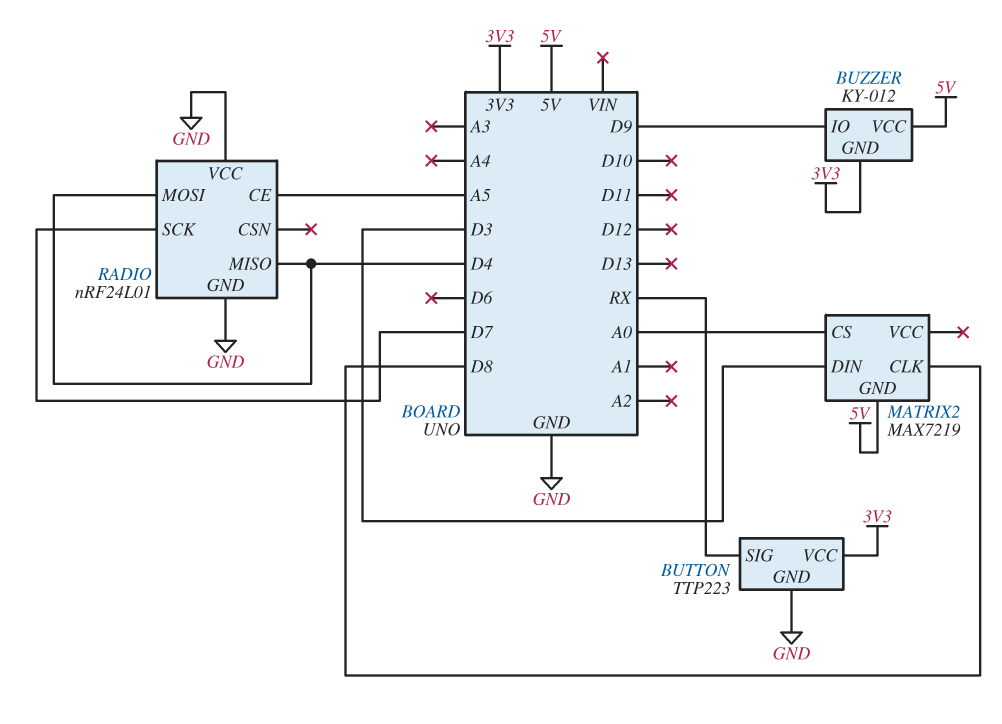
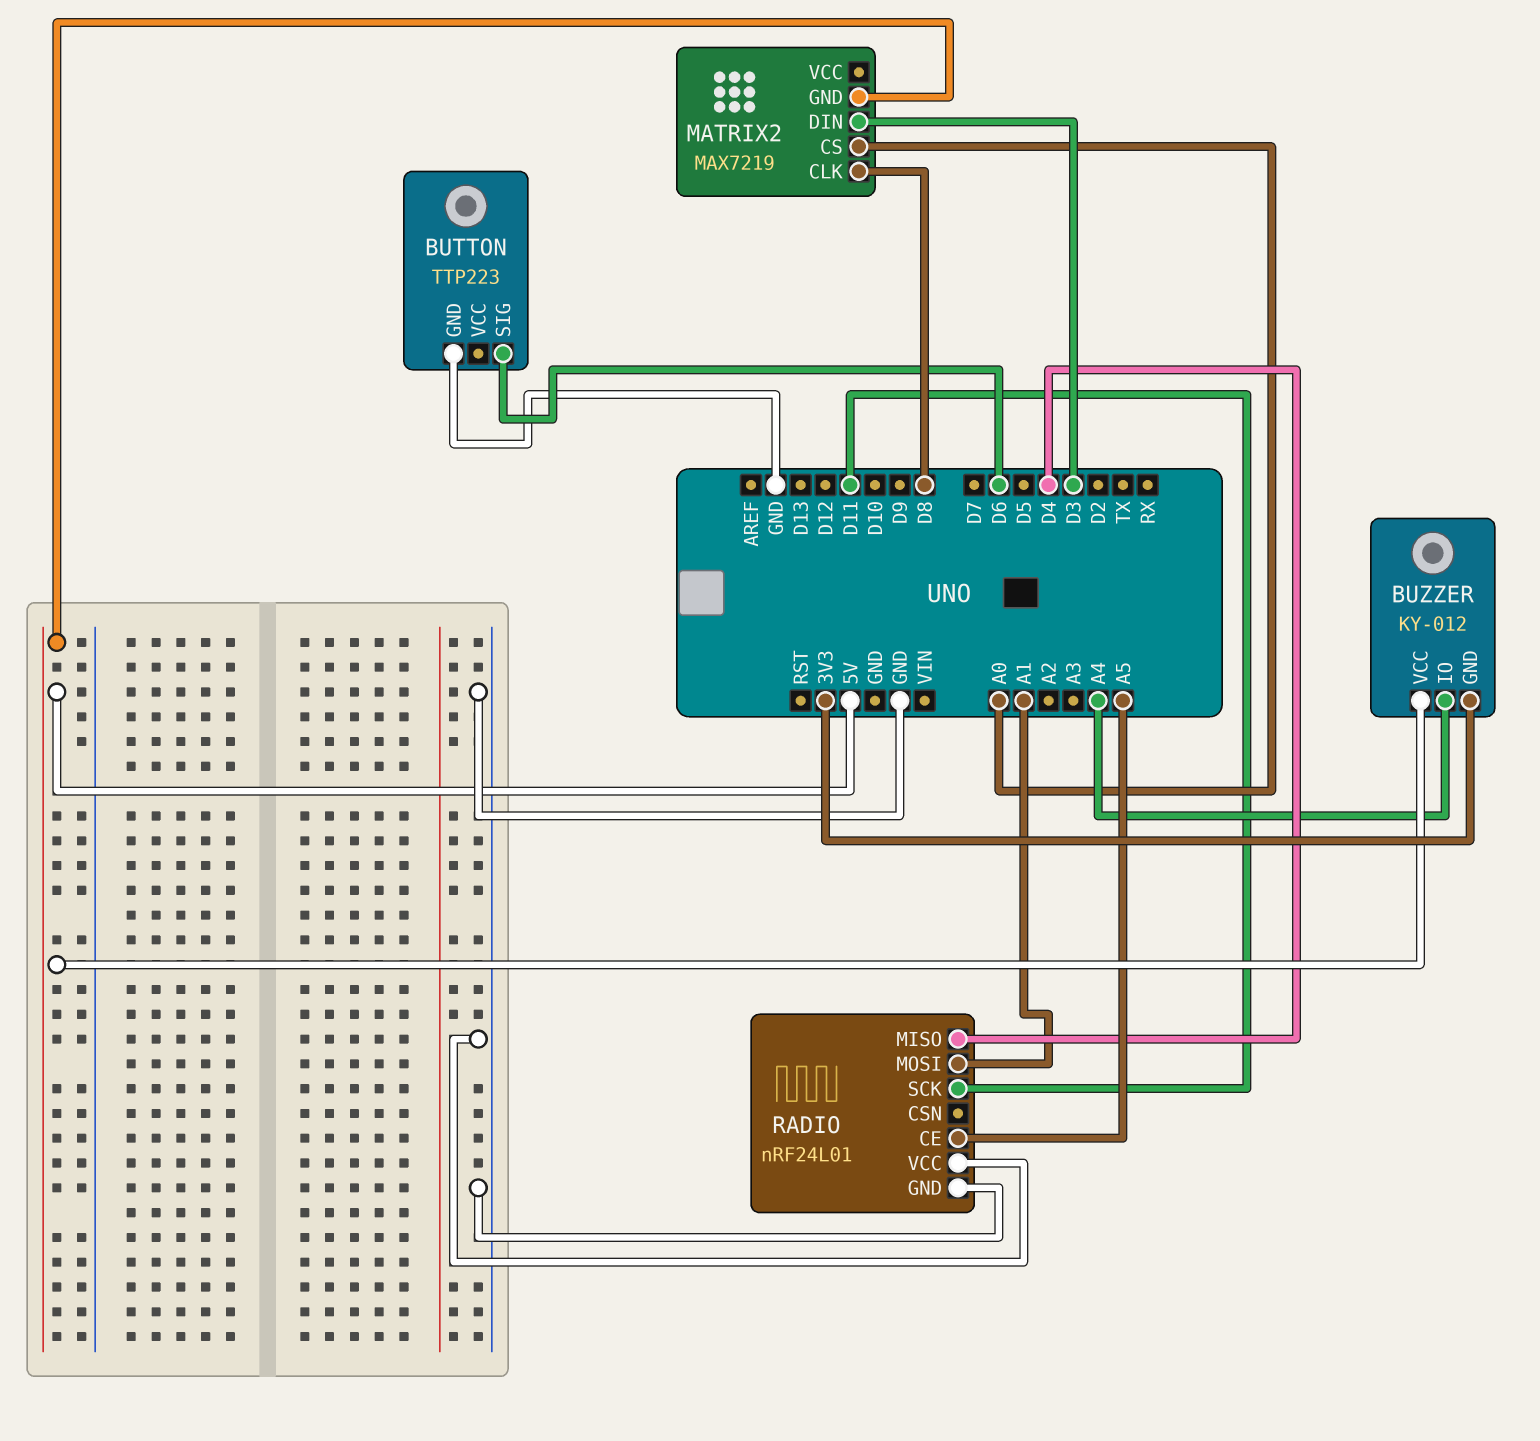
BUTTON pin SIG: RX -> D6
BUTTON pin VCC: 3V3 -> none
BUZZER pin IO: D9 -> A4
RADIO pin MOSI: D4 -> A1
RADIO pin SCK: D7 -> D11

